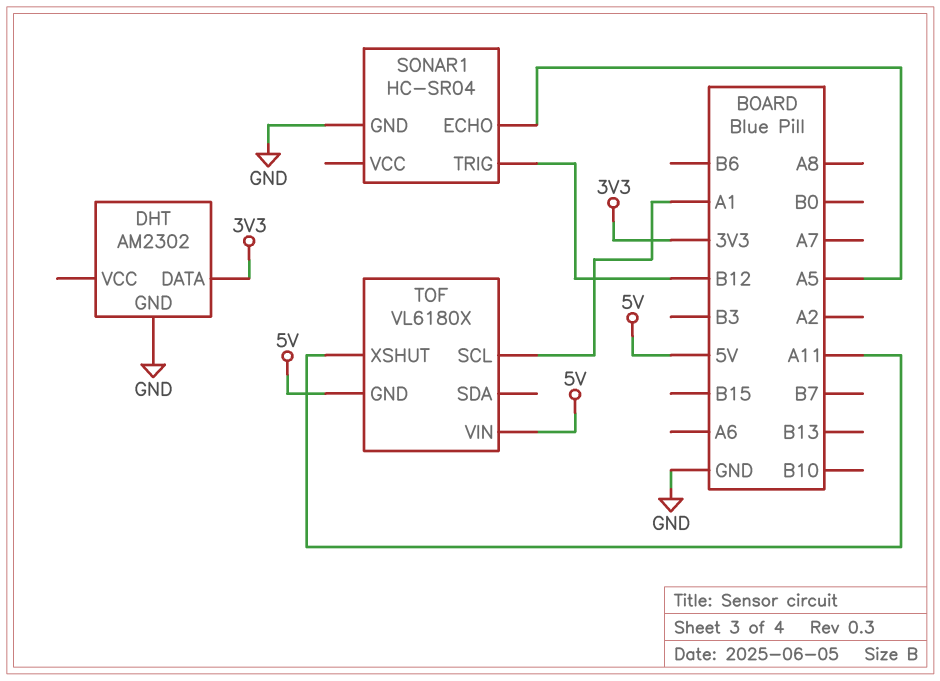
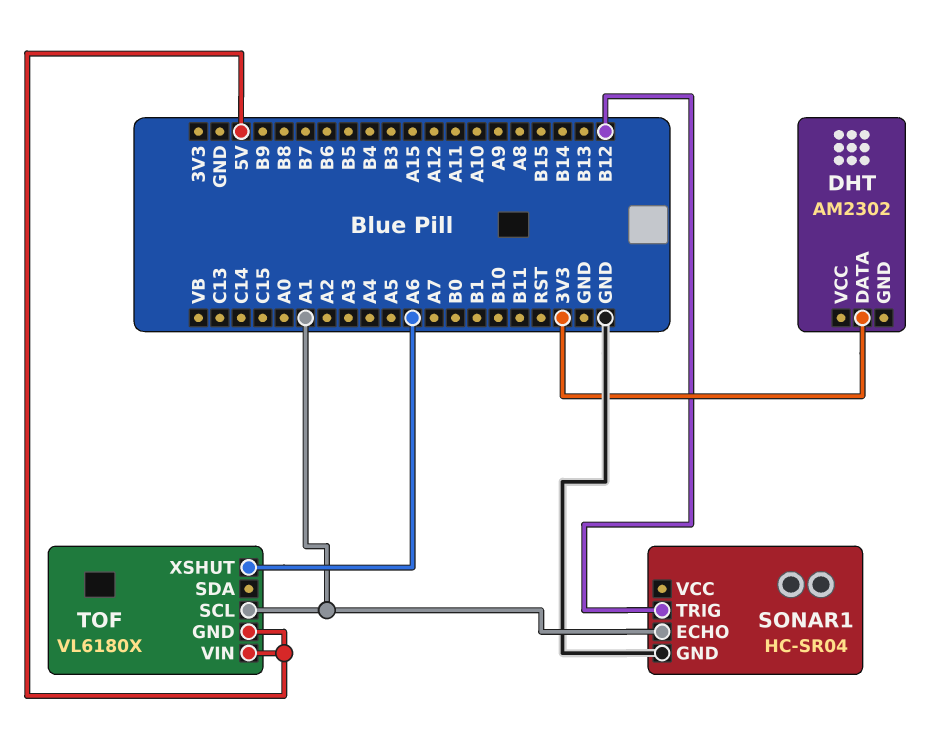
DHT pin GND: GND -> none
SONAR1 pin ECHO: A5 -> A1
TOF pin XSHUT: A11 -> A6

